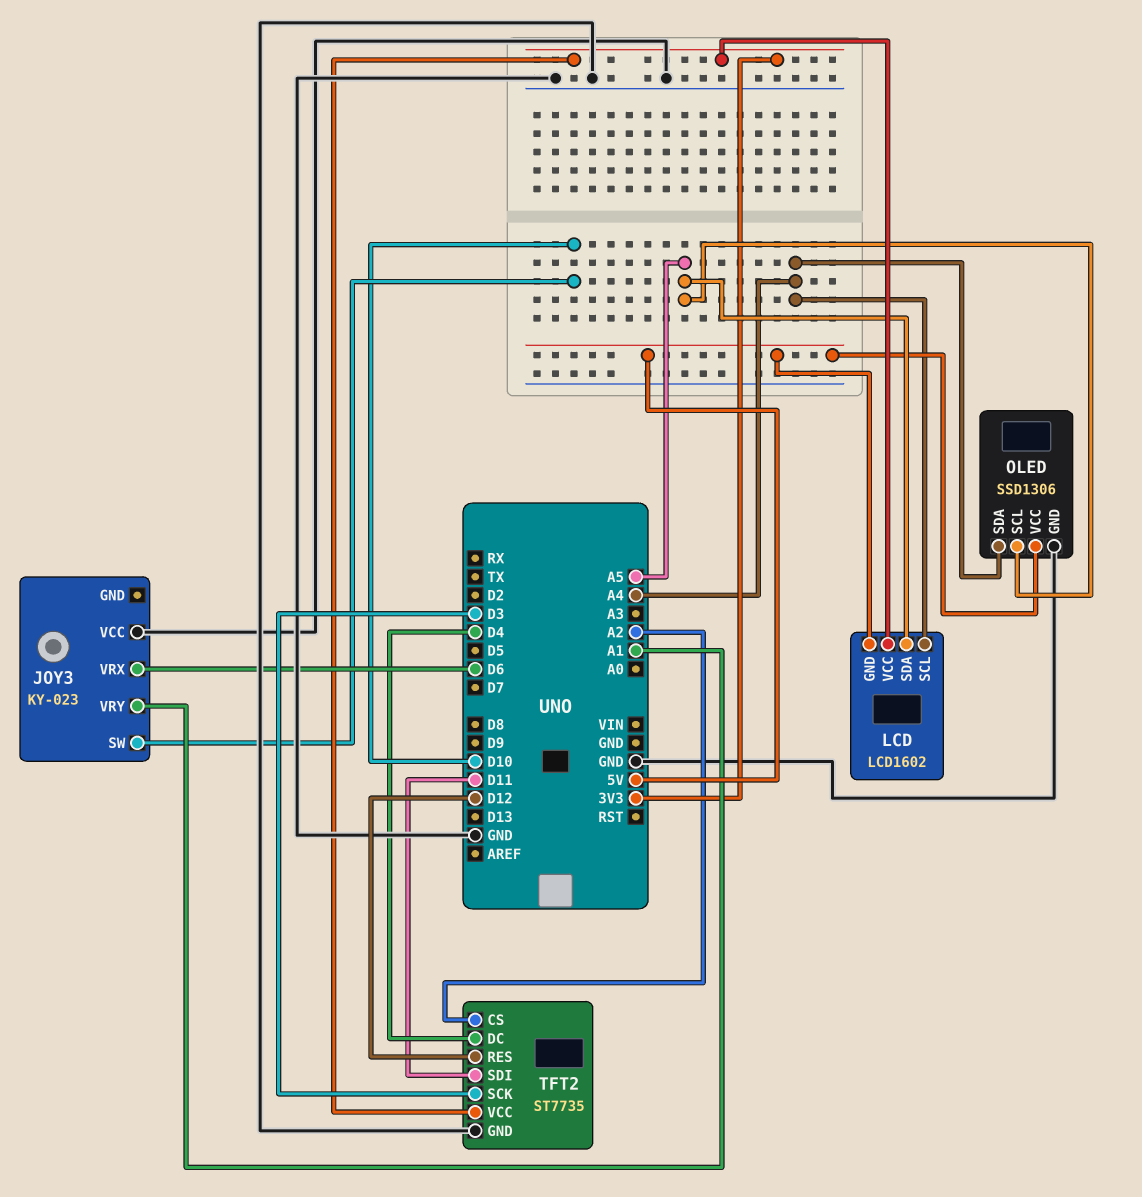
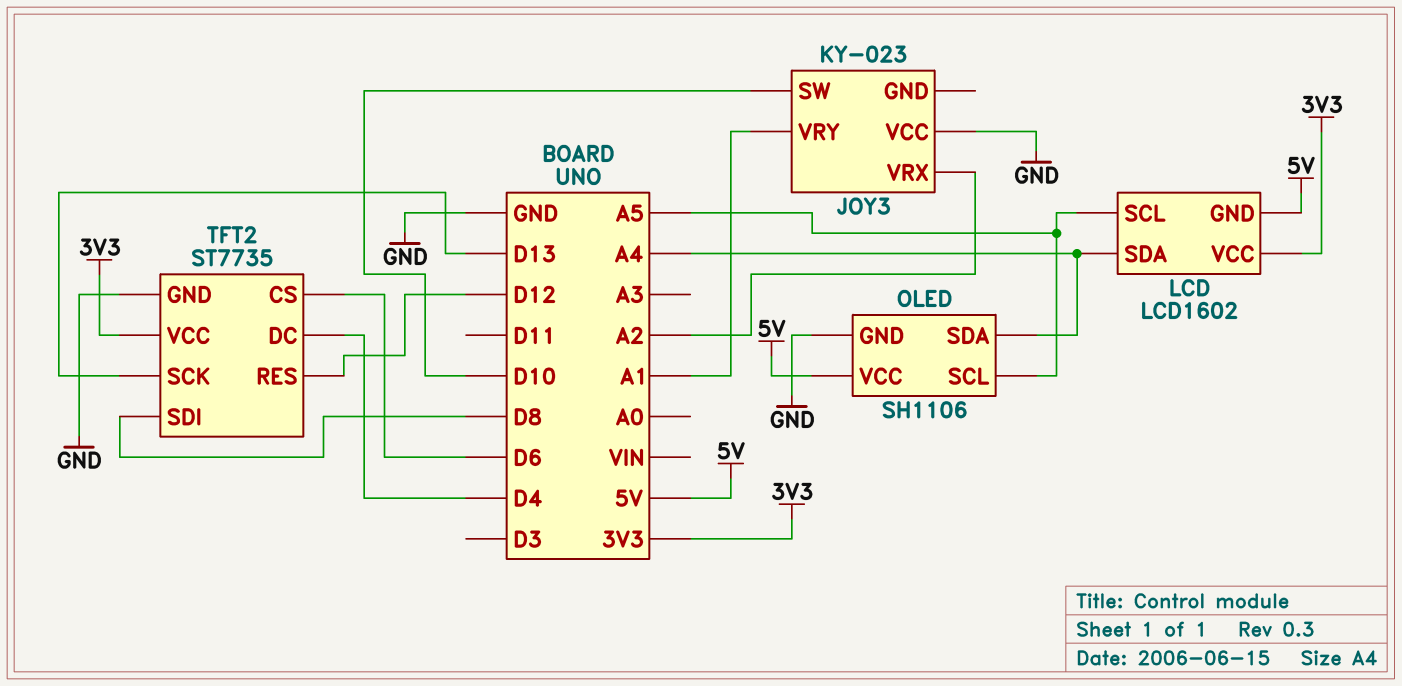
JOY3 pin VRX: D6 -> A2
LCD pin SCL: A4 -> A5
LCD pin SDA: A5 -> A4
OLED: SSD1306 -> SH1106
TFT2 pin CS: A2 -> D6
TFT2 pin SCK: D3 -> D13
TFT2 pin SDI: D11 -> D8

